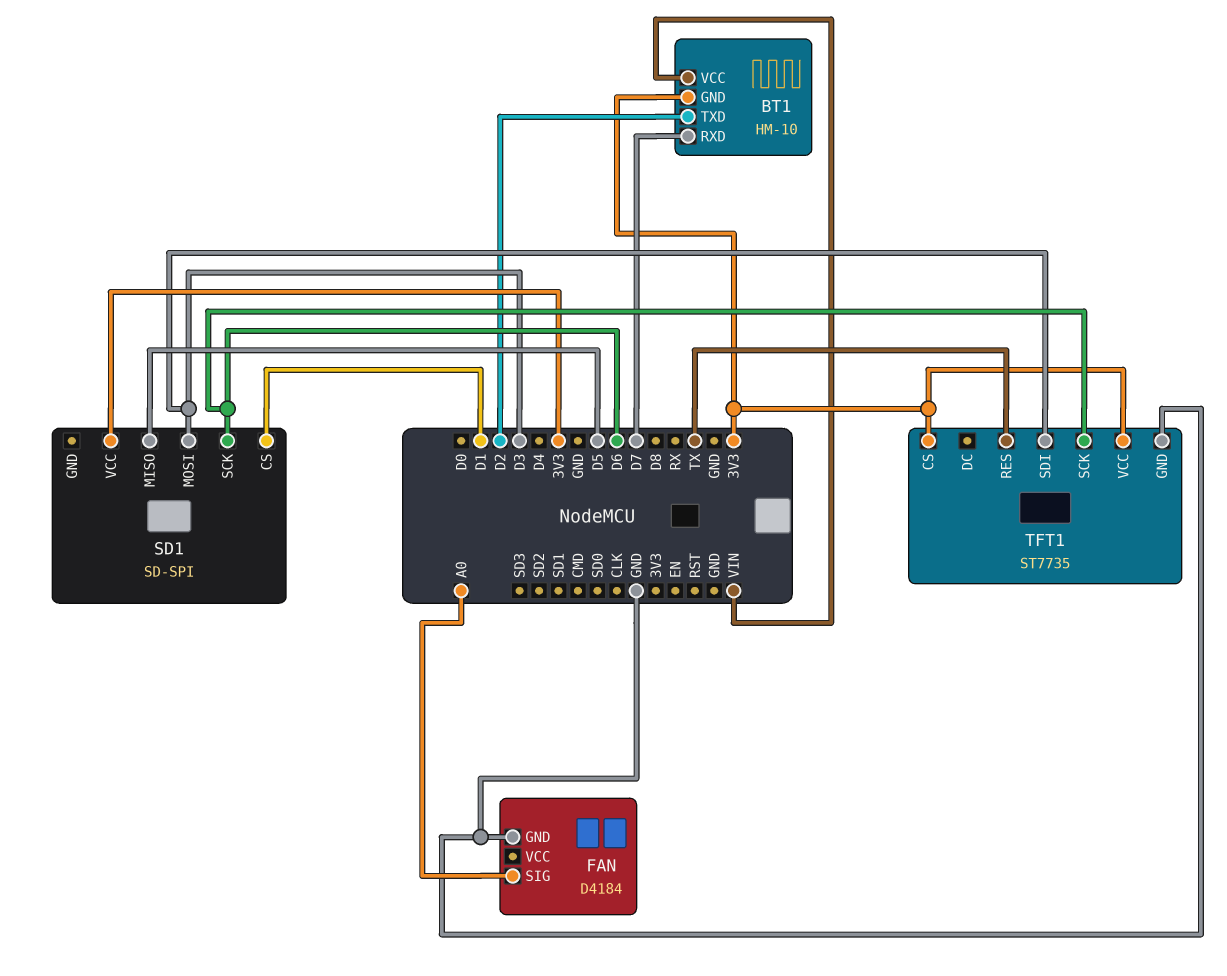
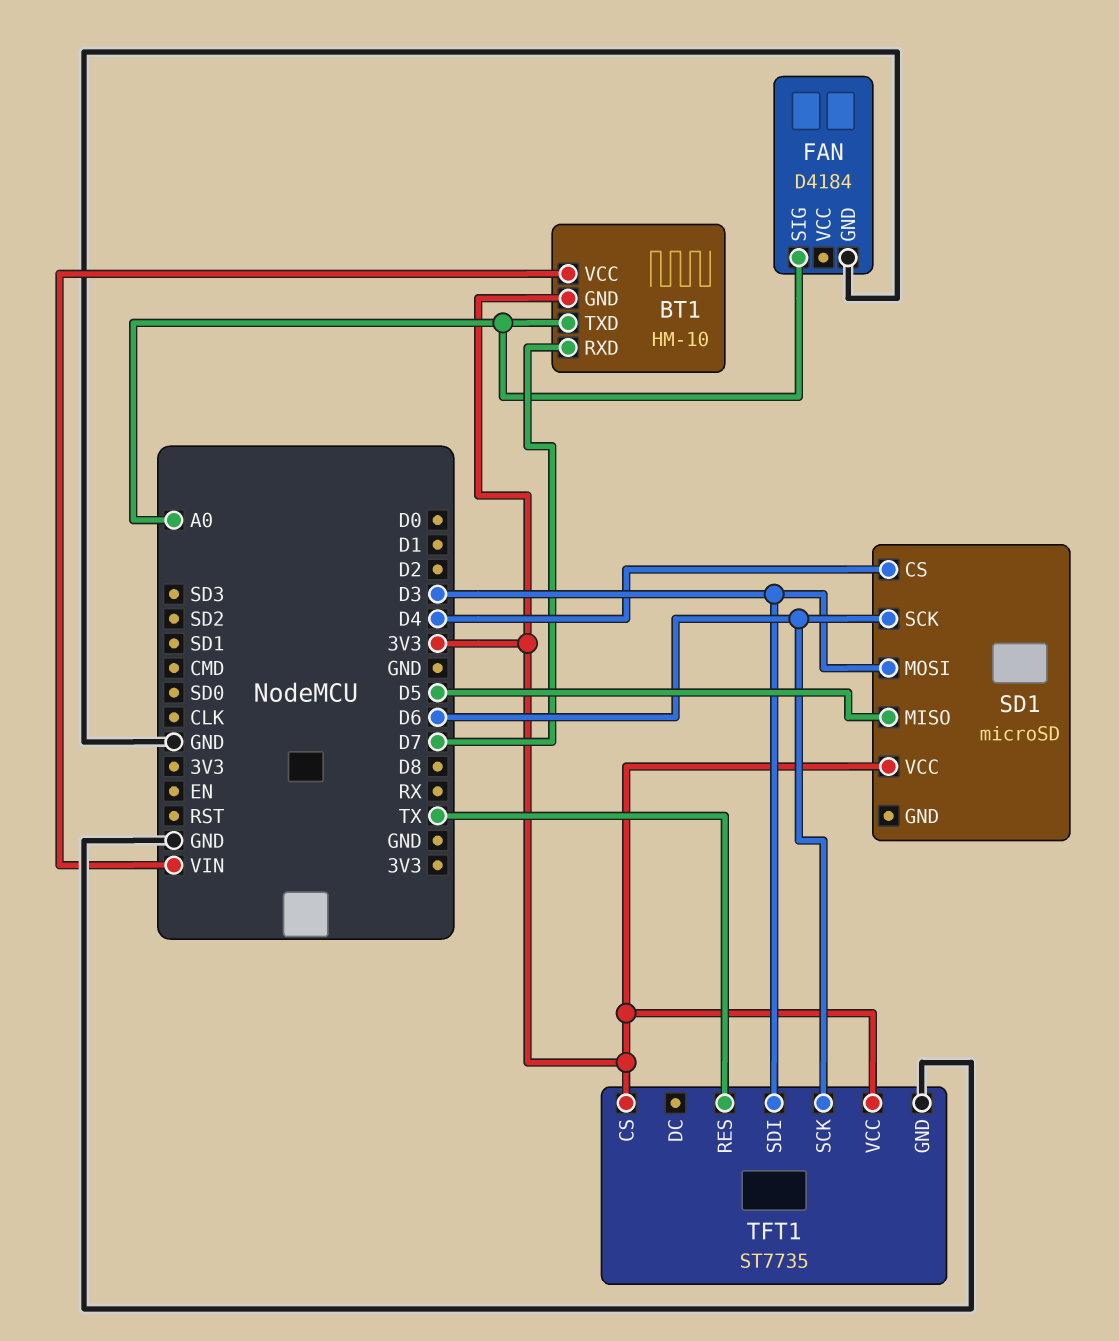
BT1 pin TXD: D2 -> A0
SD1: SD-SPI -> microSD
SD1 pin CS: D1 -> D4

